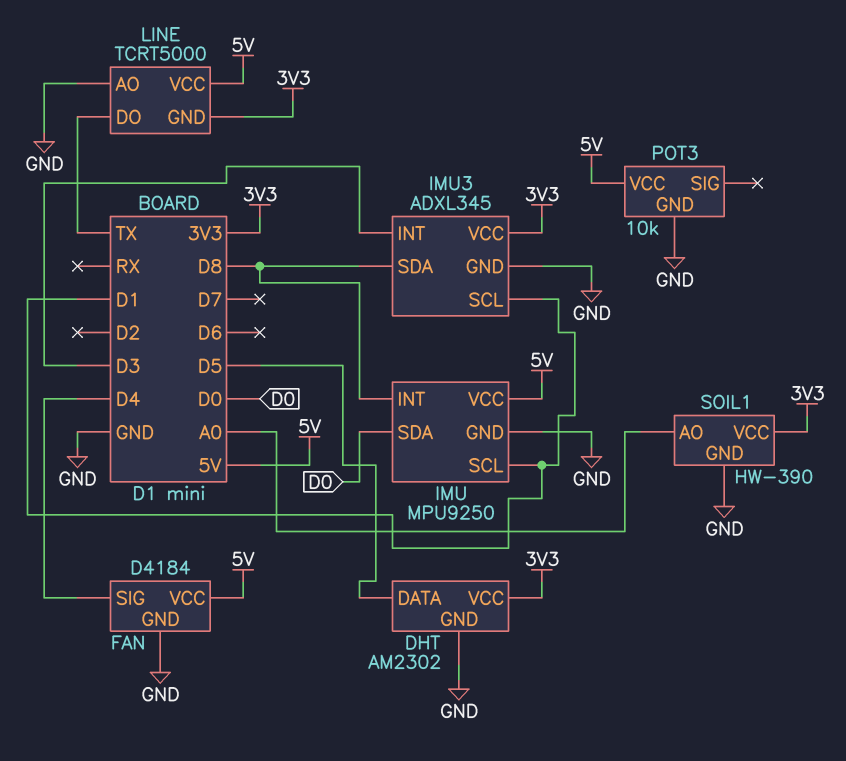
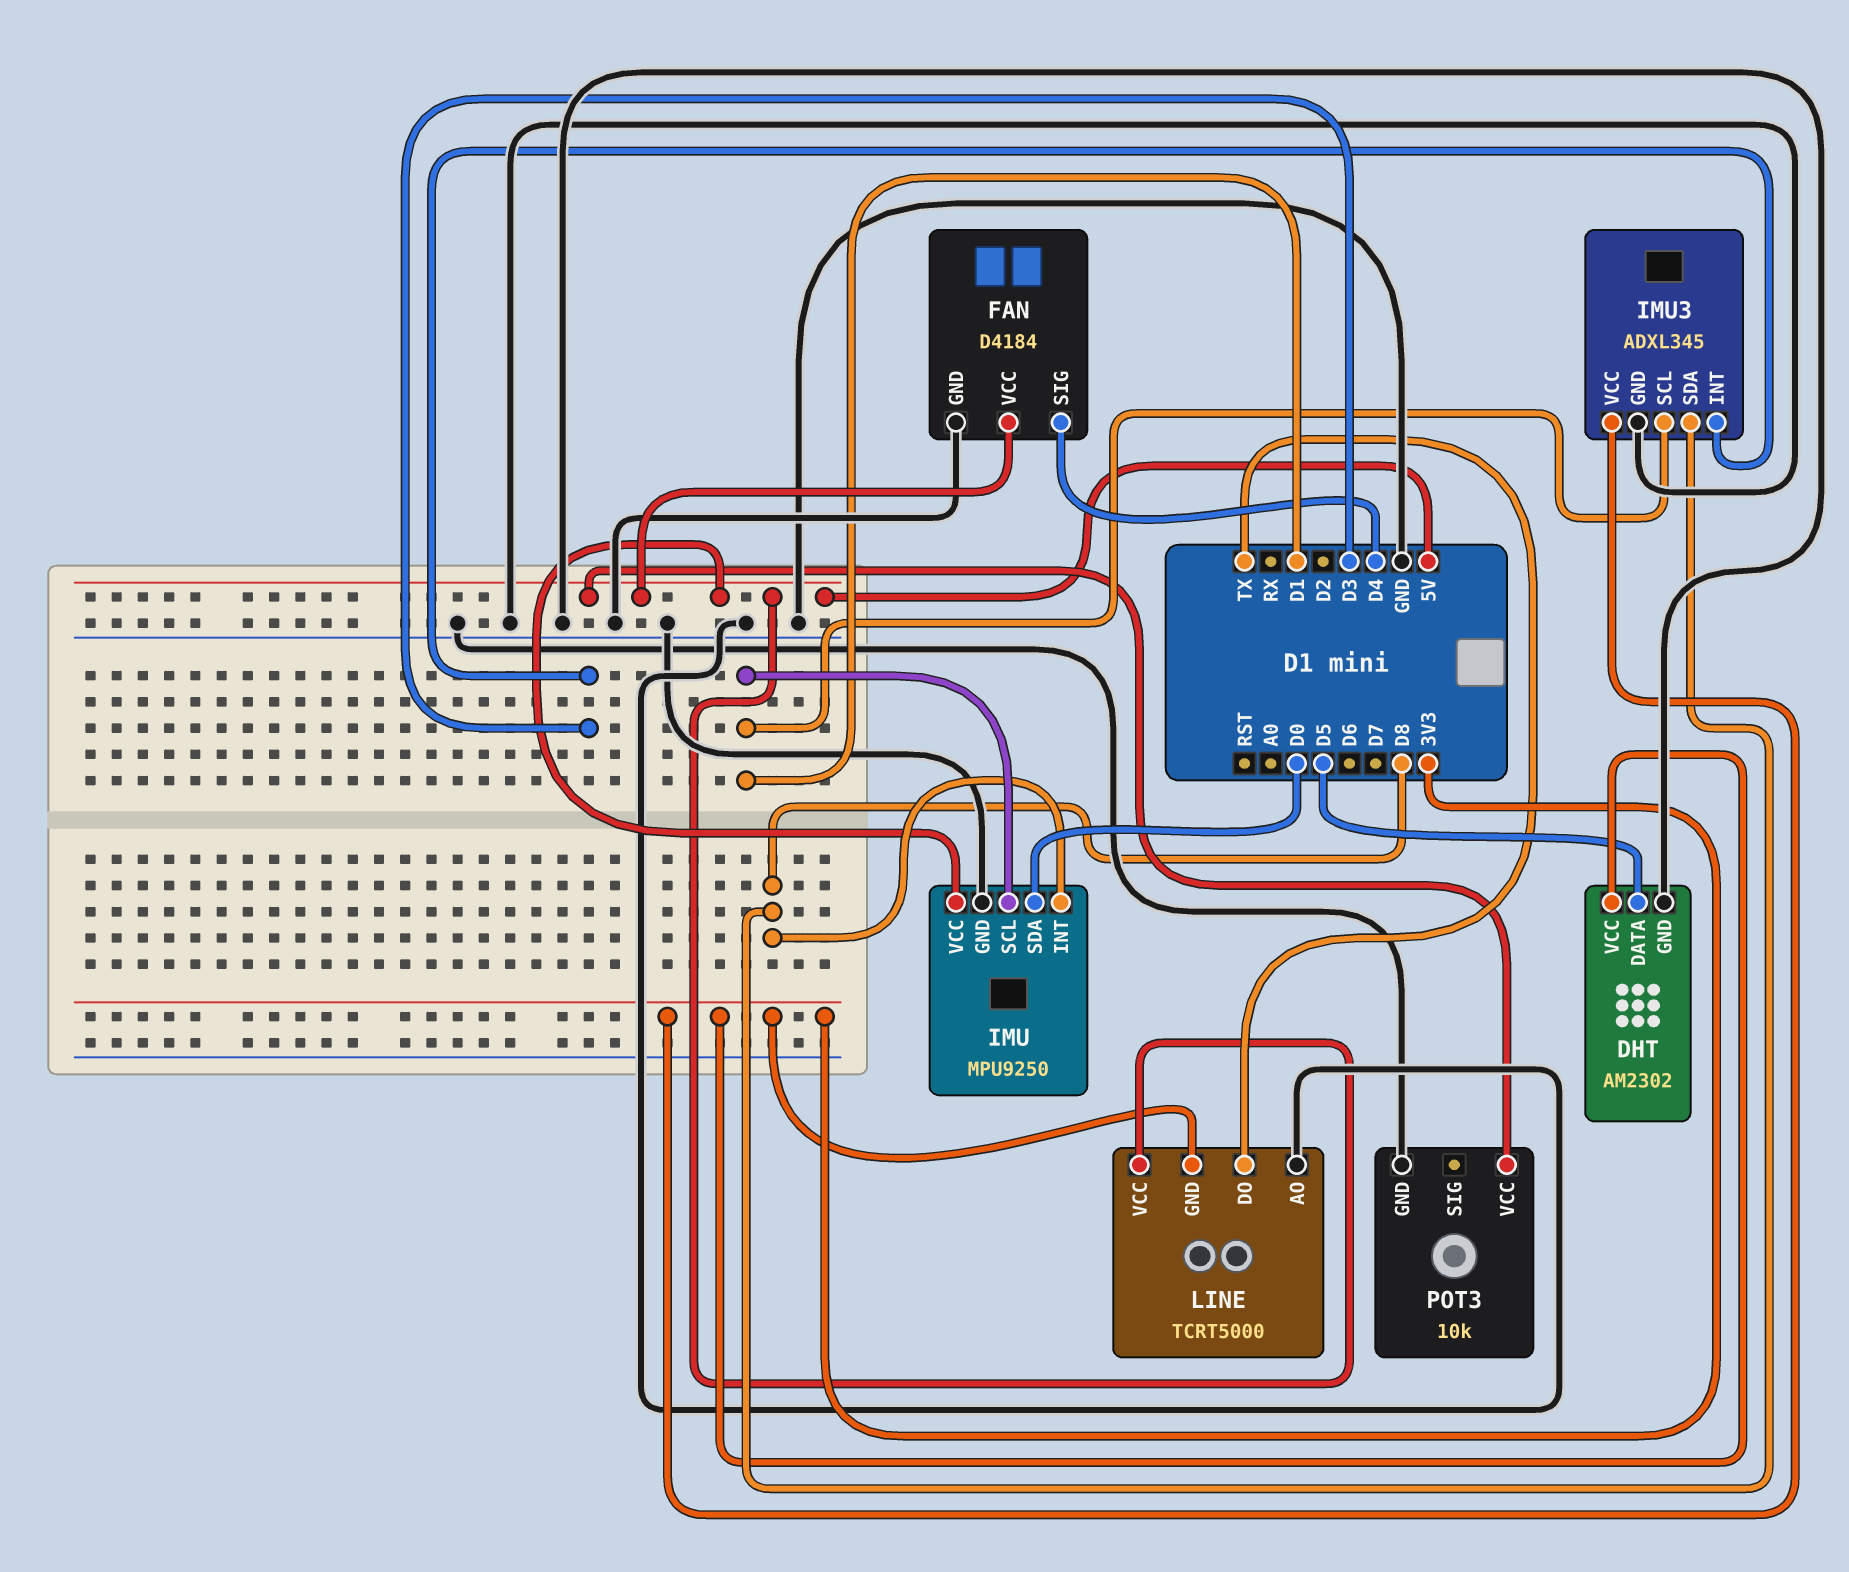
SOIL1: HW-390 -> none
SOIL1 pin AO: A0 -> none
SOIL1 pin GND: GND -> none
SOIL1 pin VCC: 3V3 -> none

